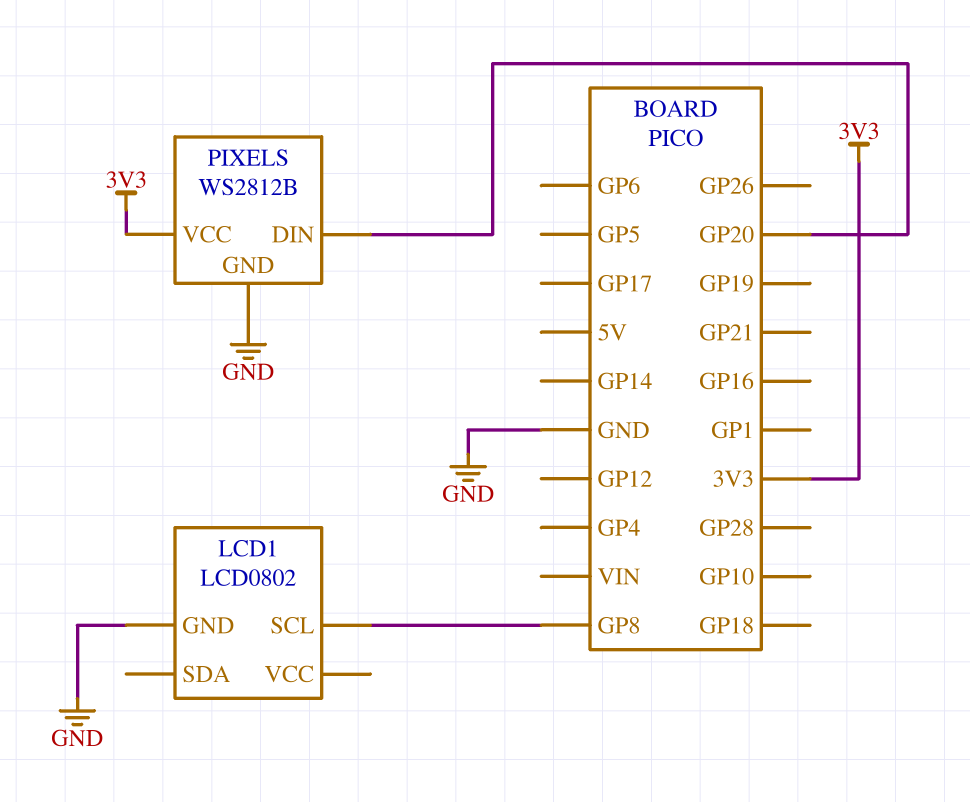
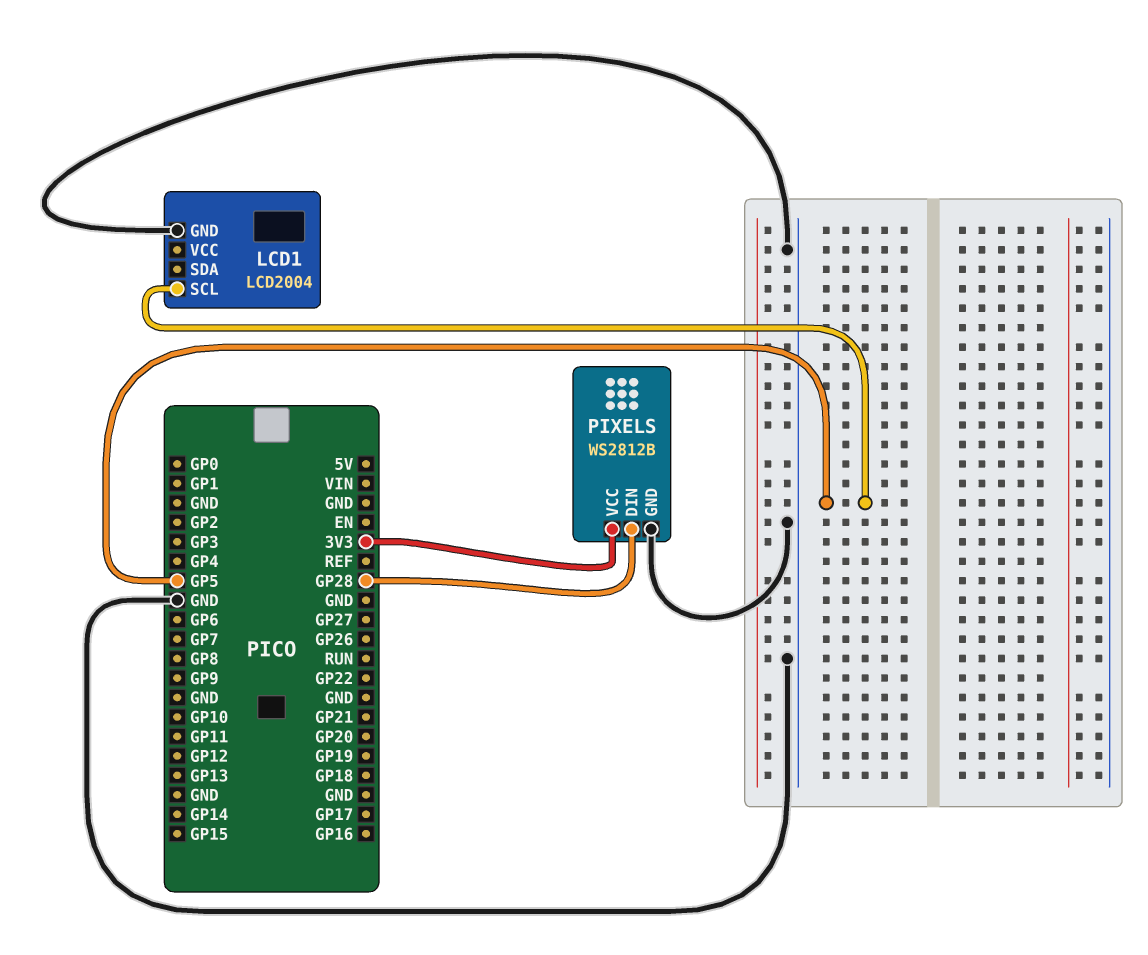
LCD1: LCD0802 -> LCD2004
LCD1 pin SCL: GP8 -> GP5
PIXELS pin DIN: GP20 -> GP28

